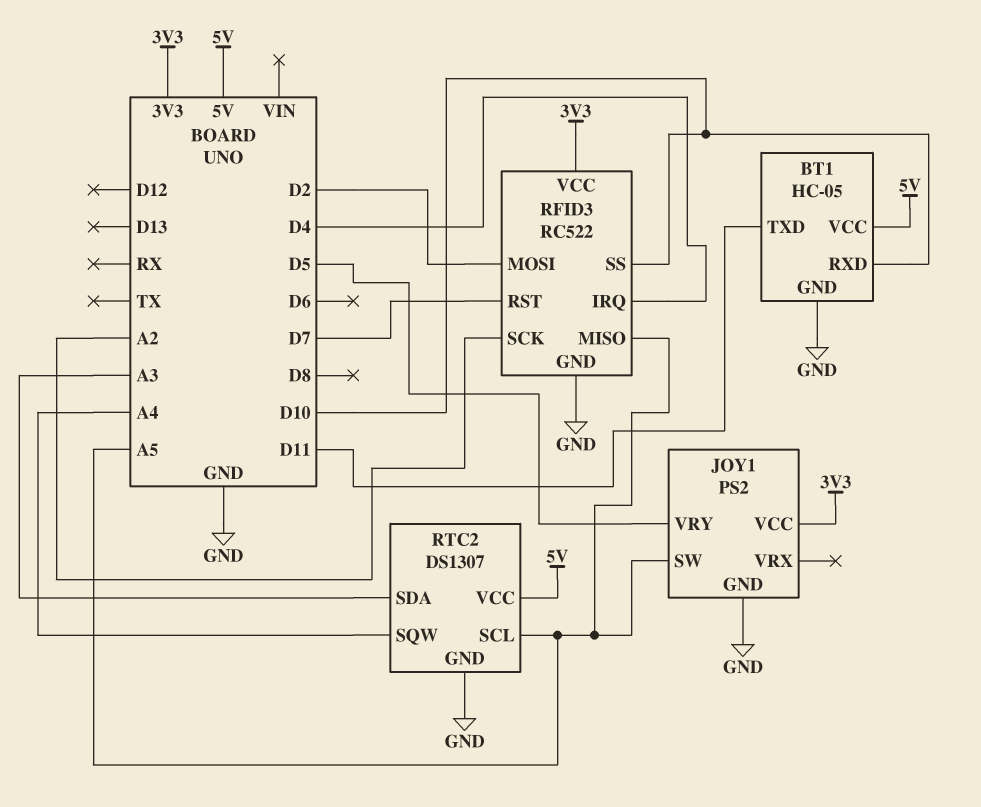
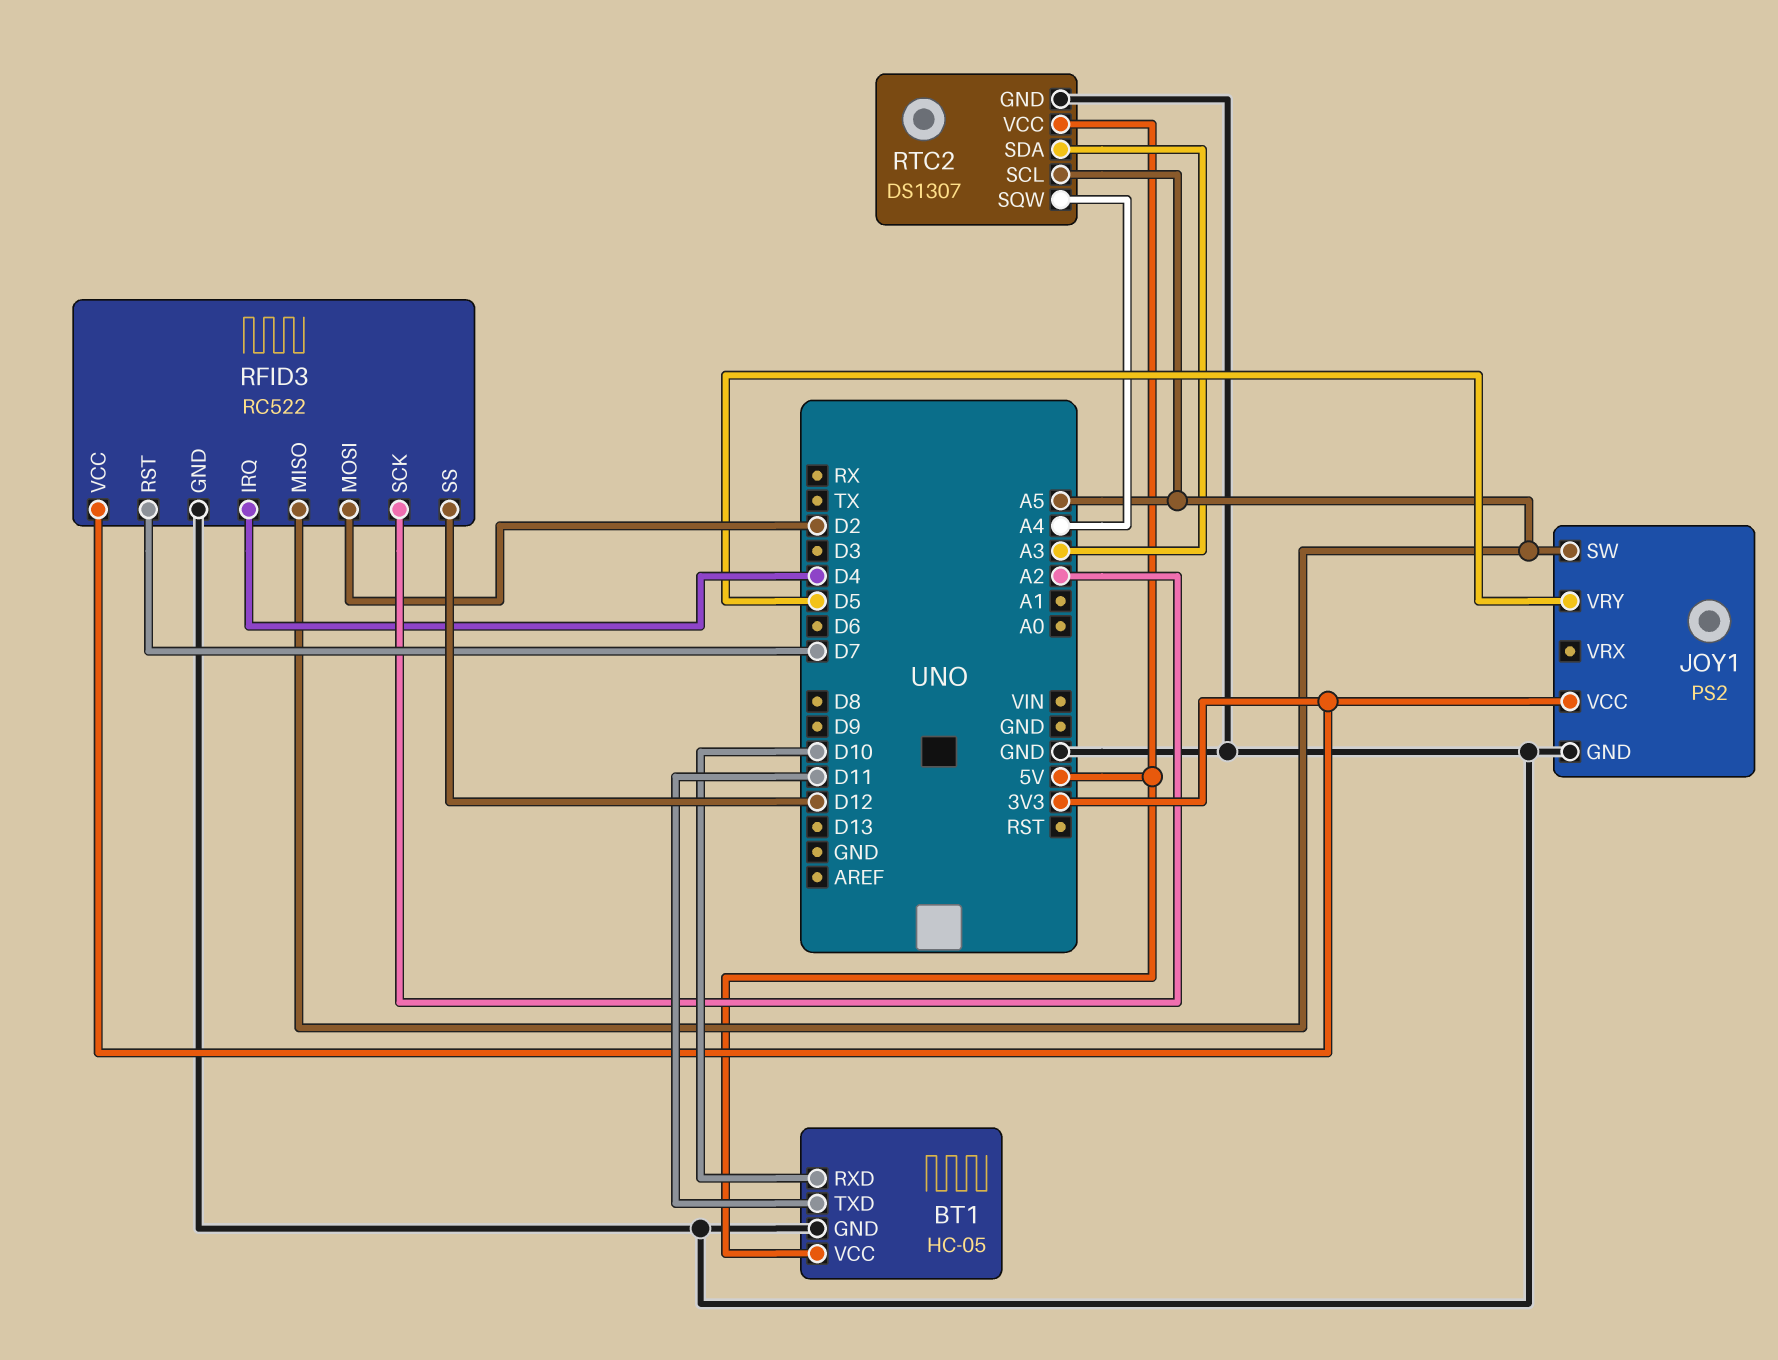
RFID3 pin SS: D10 -> D12

